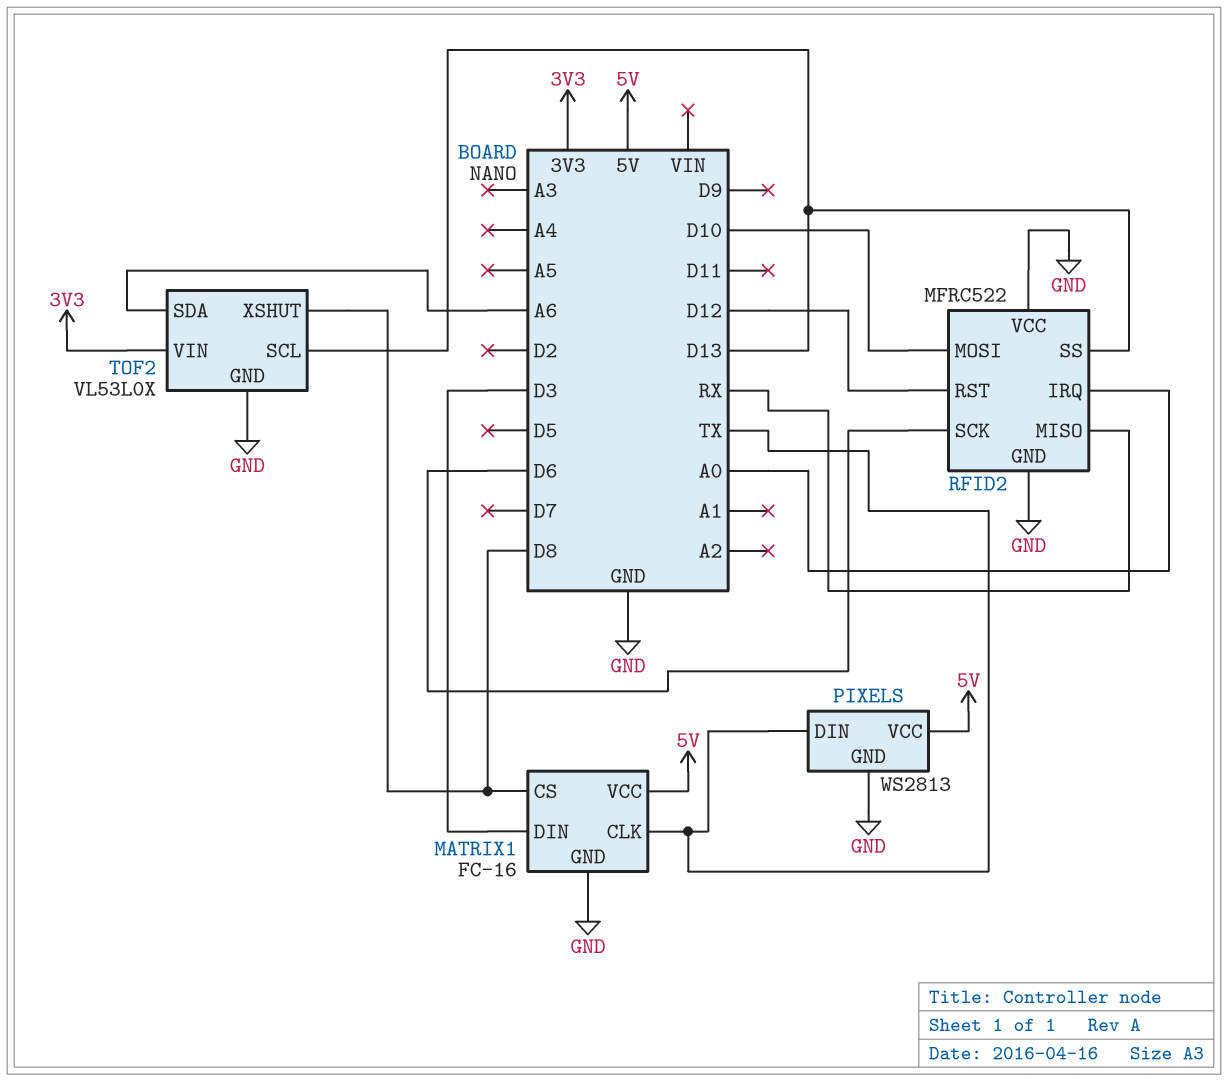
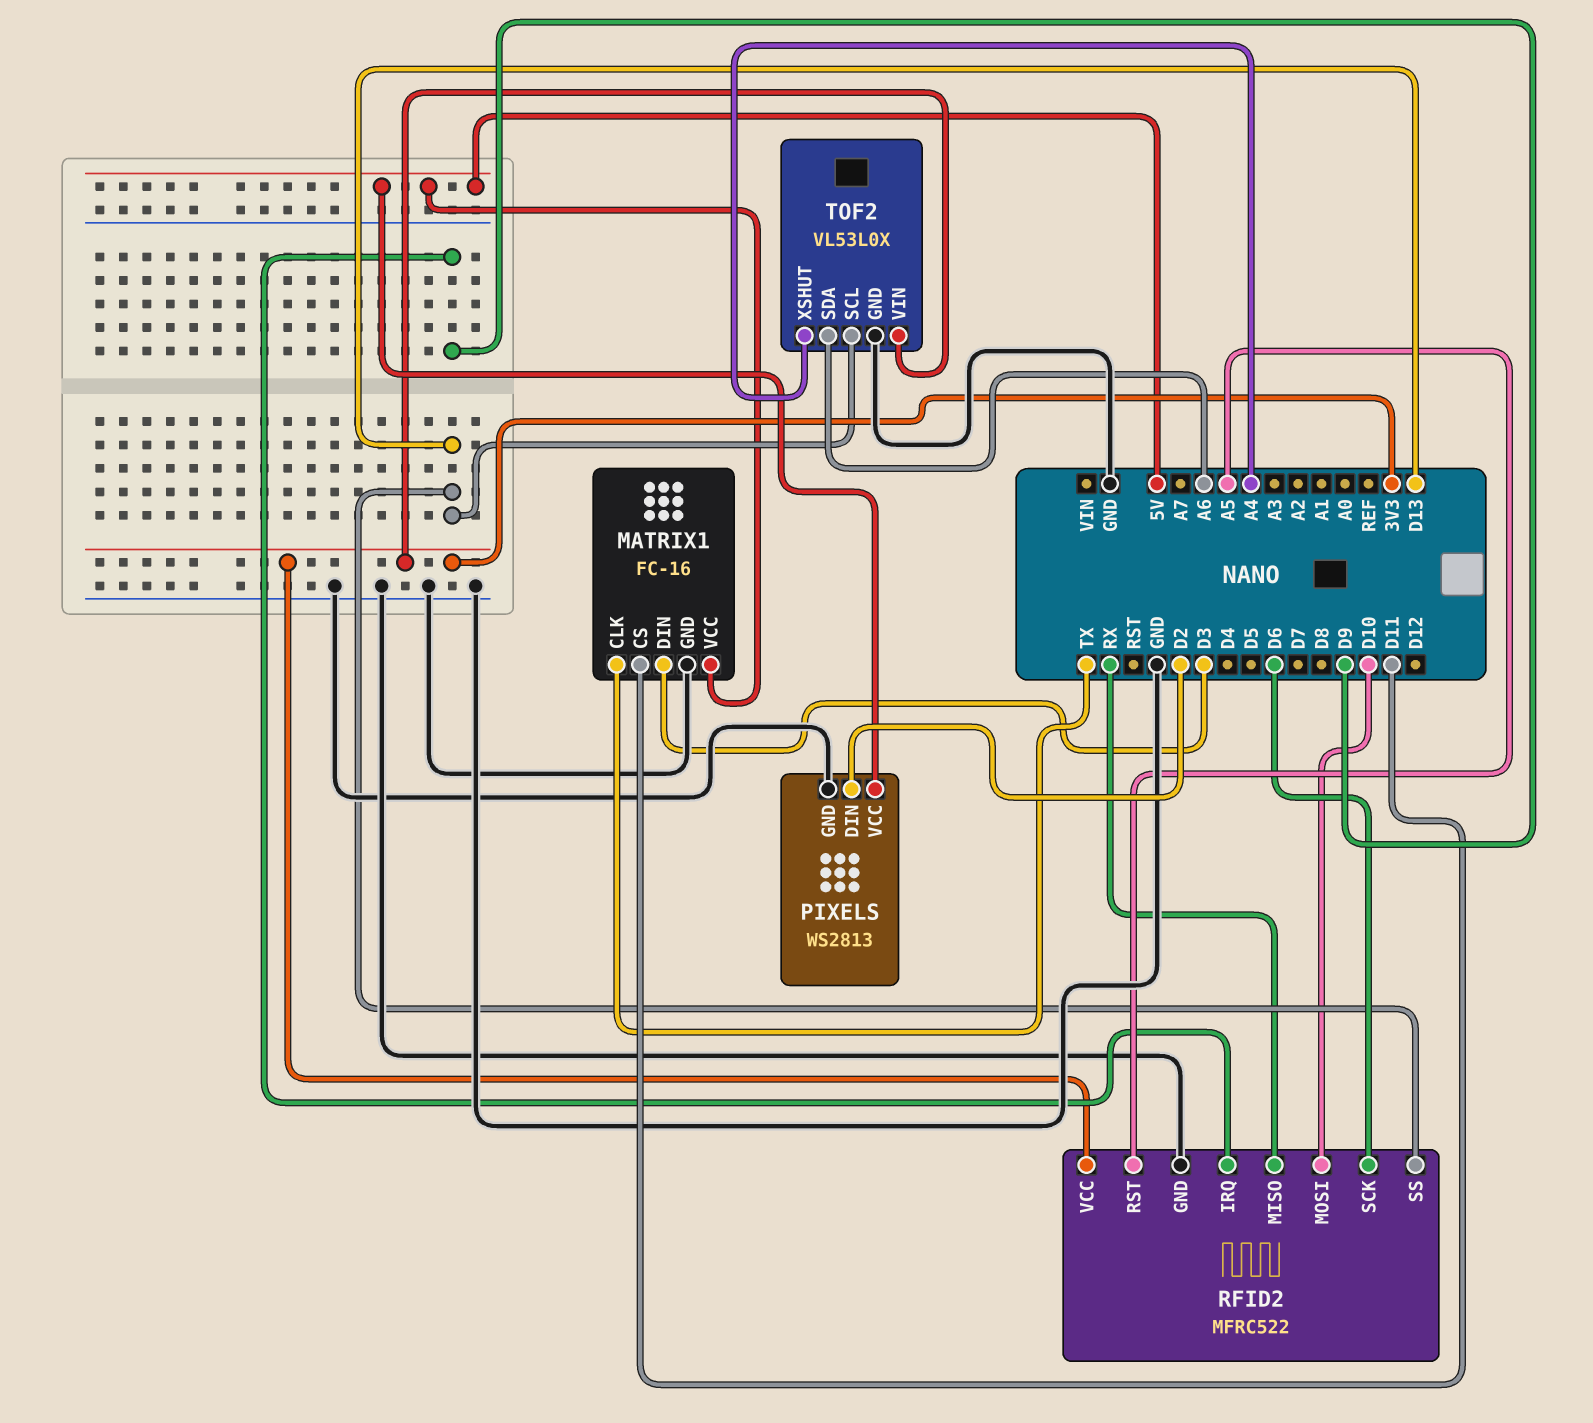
MATRIX1 pin CS: D8 -> D11
PIXELS pin DIN: TX -> D2
RFID2 pin IRQ: A0 -> D9
RFID2 pin RST: D12 -> A5
RFID2 pin VCC: GND -> 3V3
TOF2 pin XSHUT: D8 -> A4

